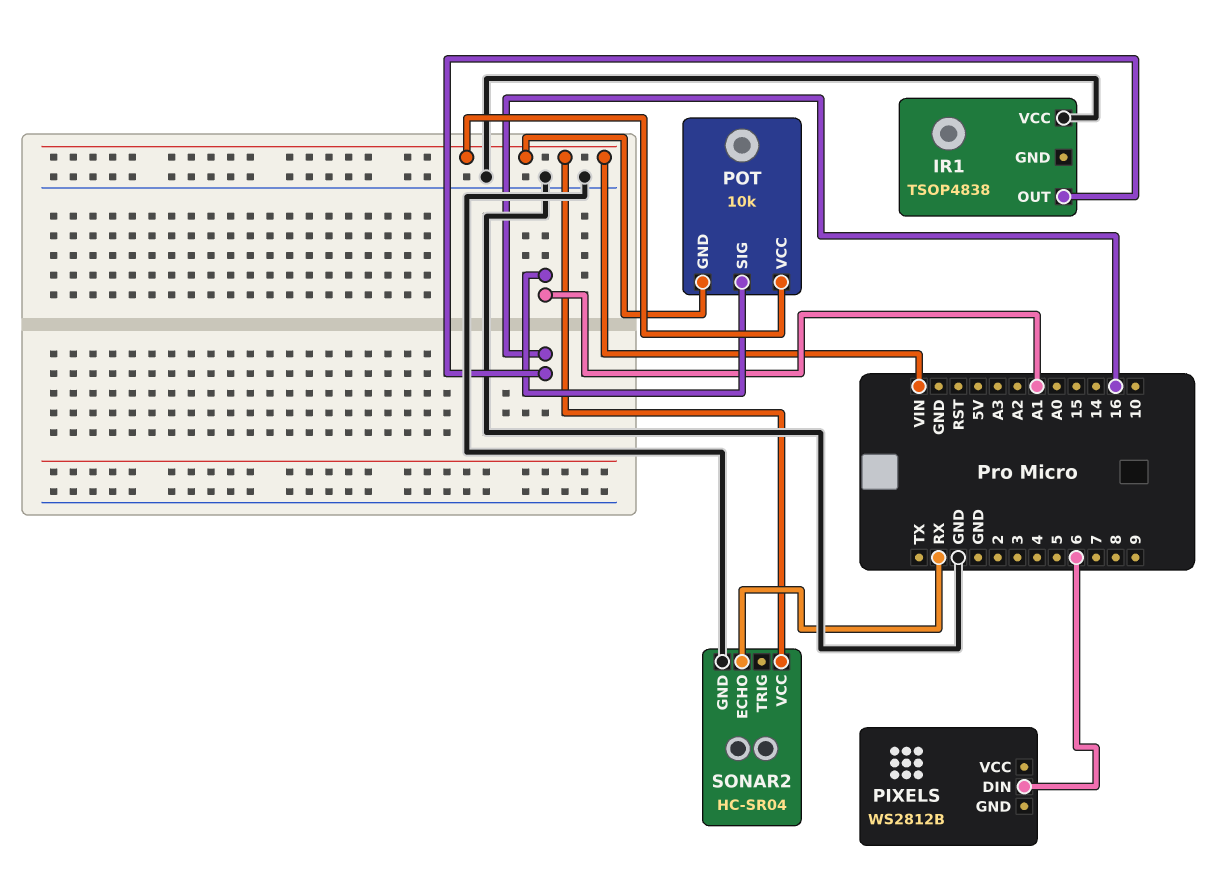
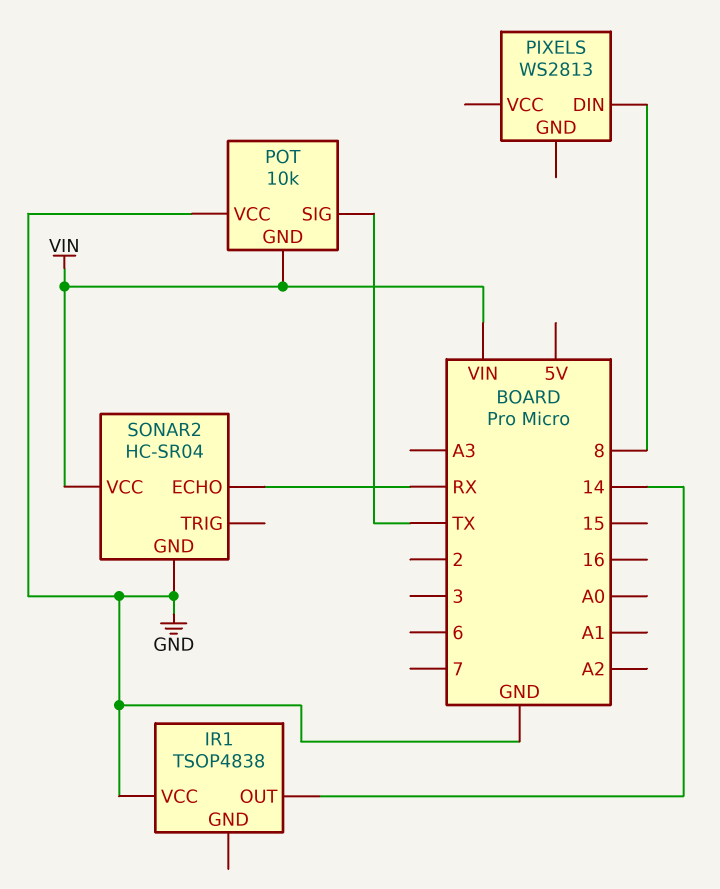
IR1 pin OUT: 16 -> 14
PIXELS: WS2812B -> WS2813
PIXELS pin DIN: 6 -> 8
POT pin SIG: A1 -> TX
POT pin VCC: VIN -> GND

